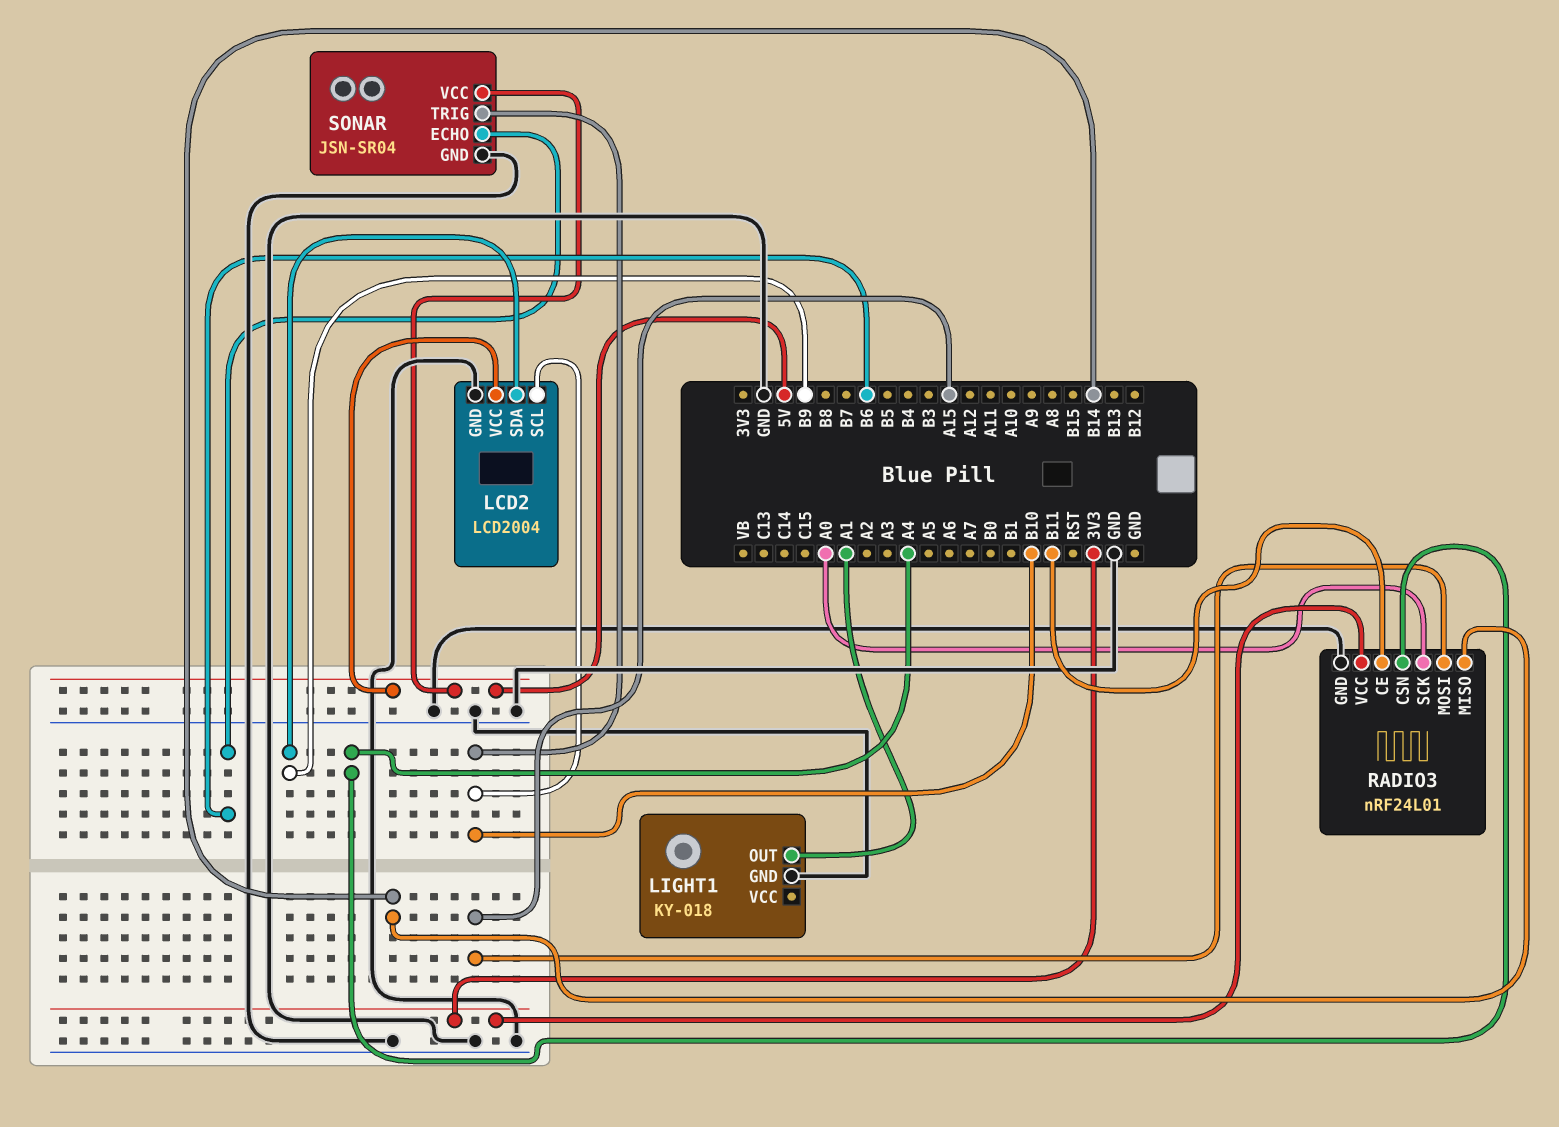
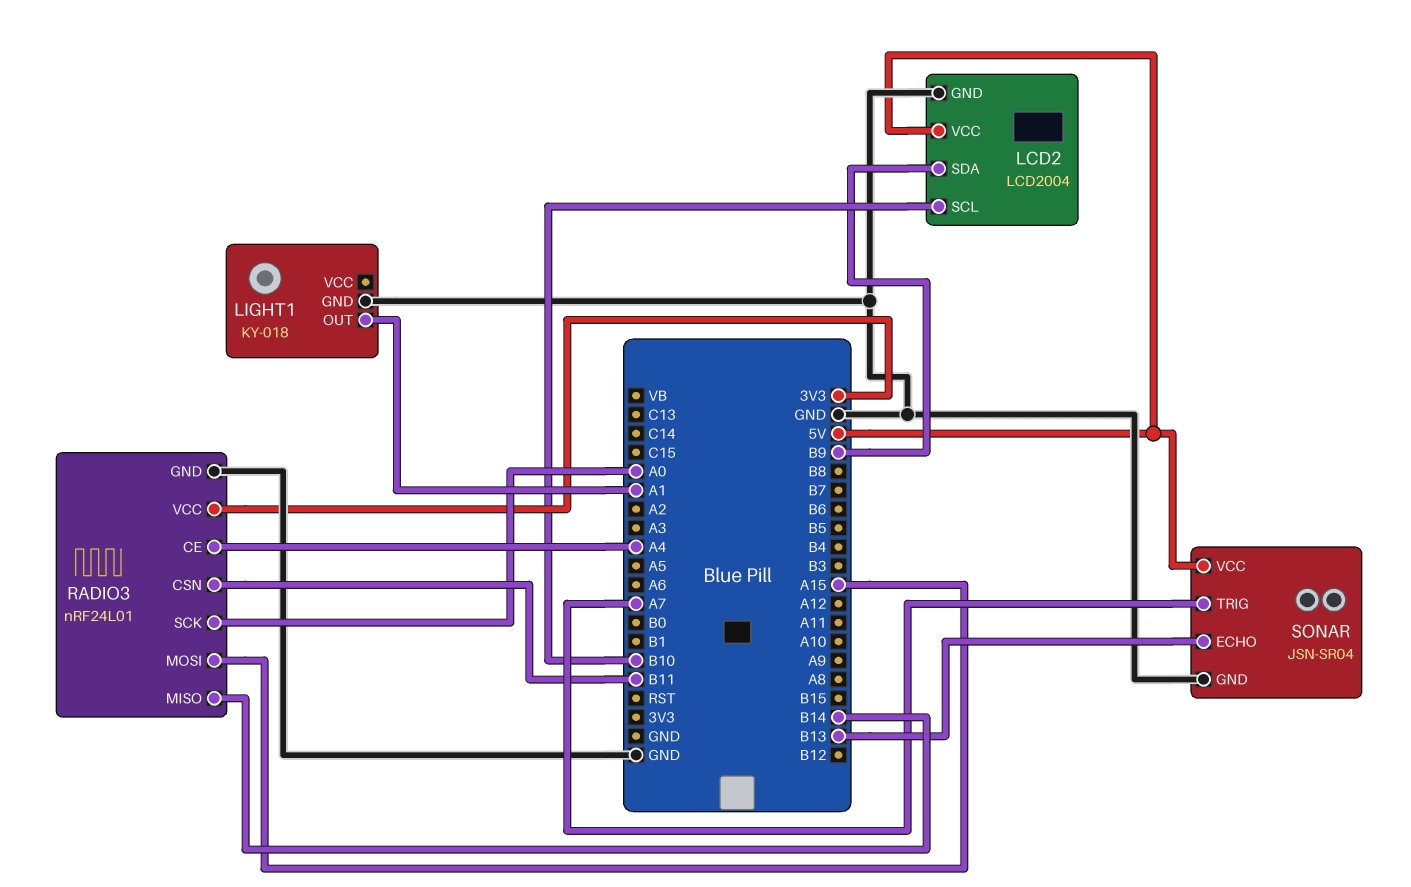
RADIO3 pin CE: B11 -> A4
RADIO3 pin CSN: A4 -> B11
SONAR pin ECHO: B6 -> B13
SONAR pin TRIG: B10 -> A7

